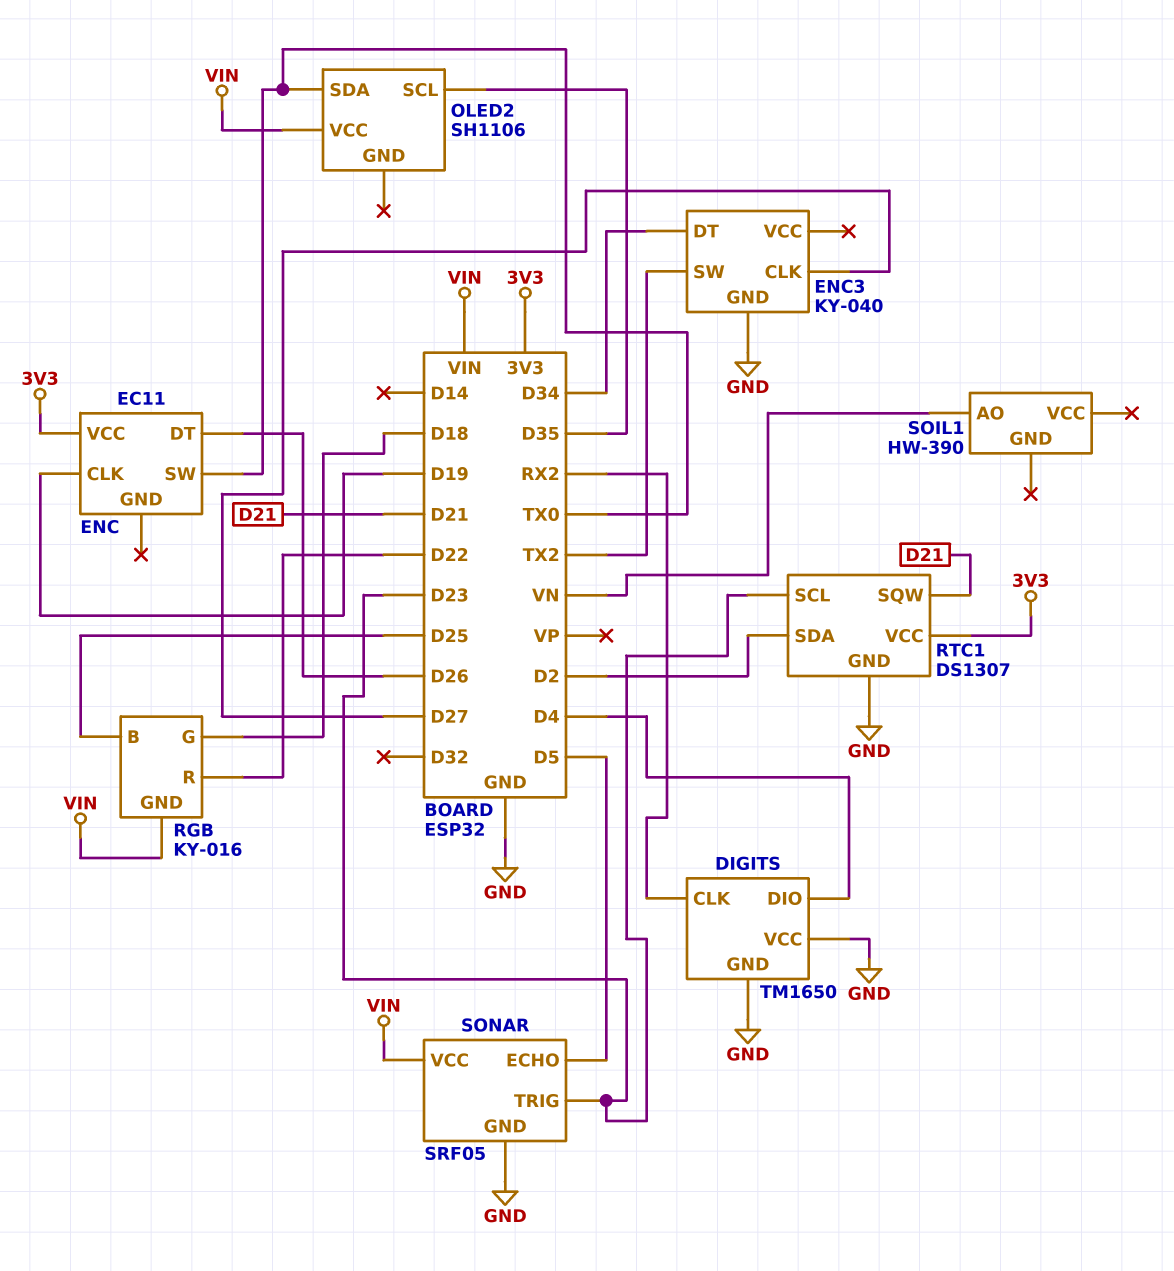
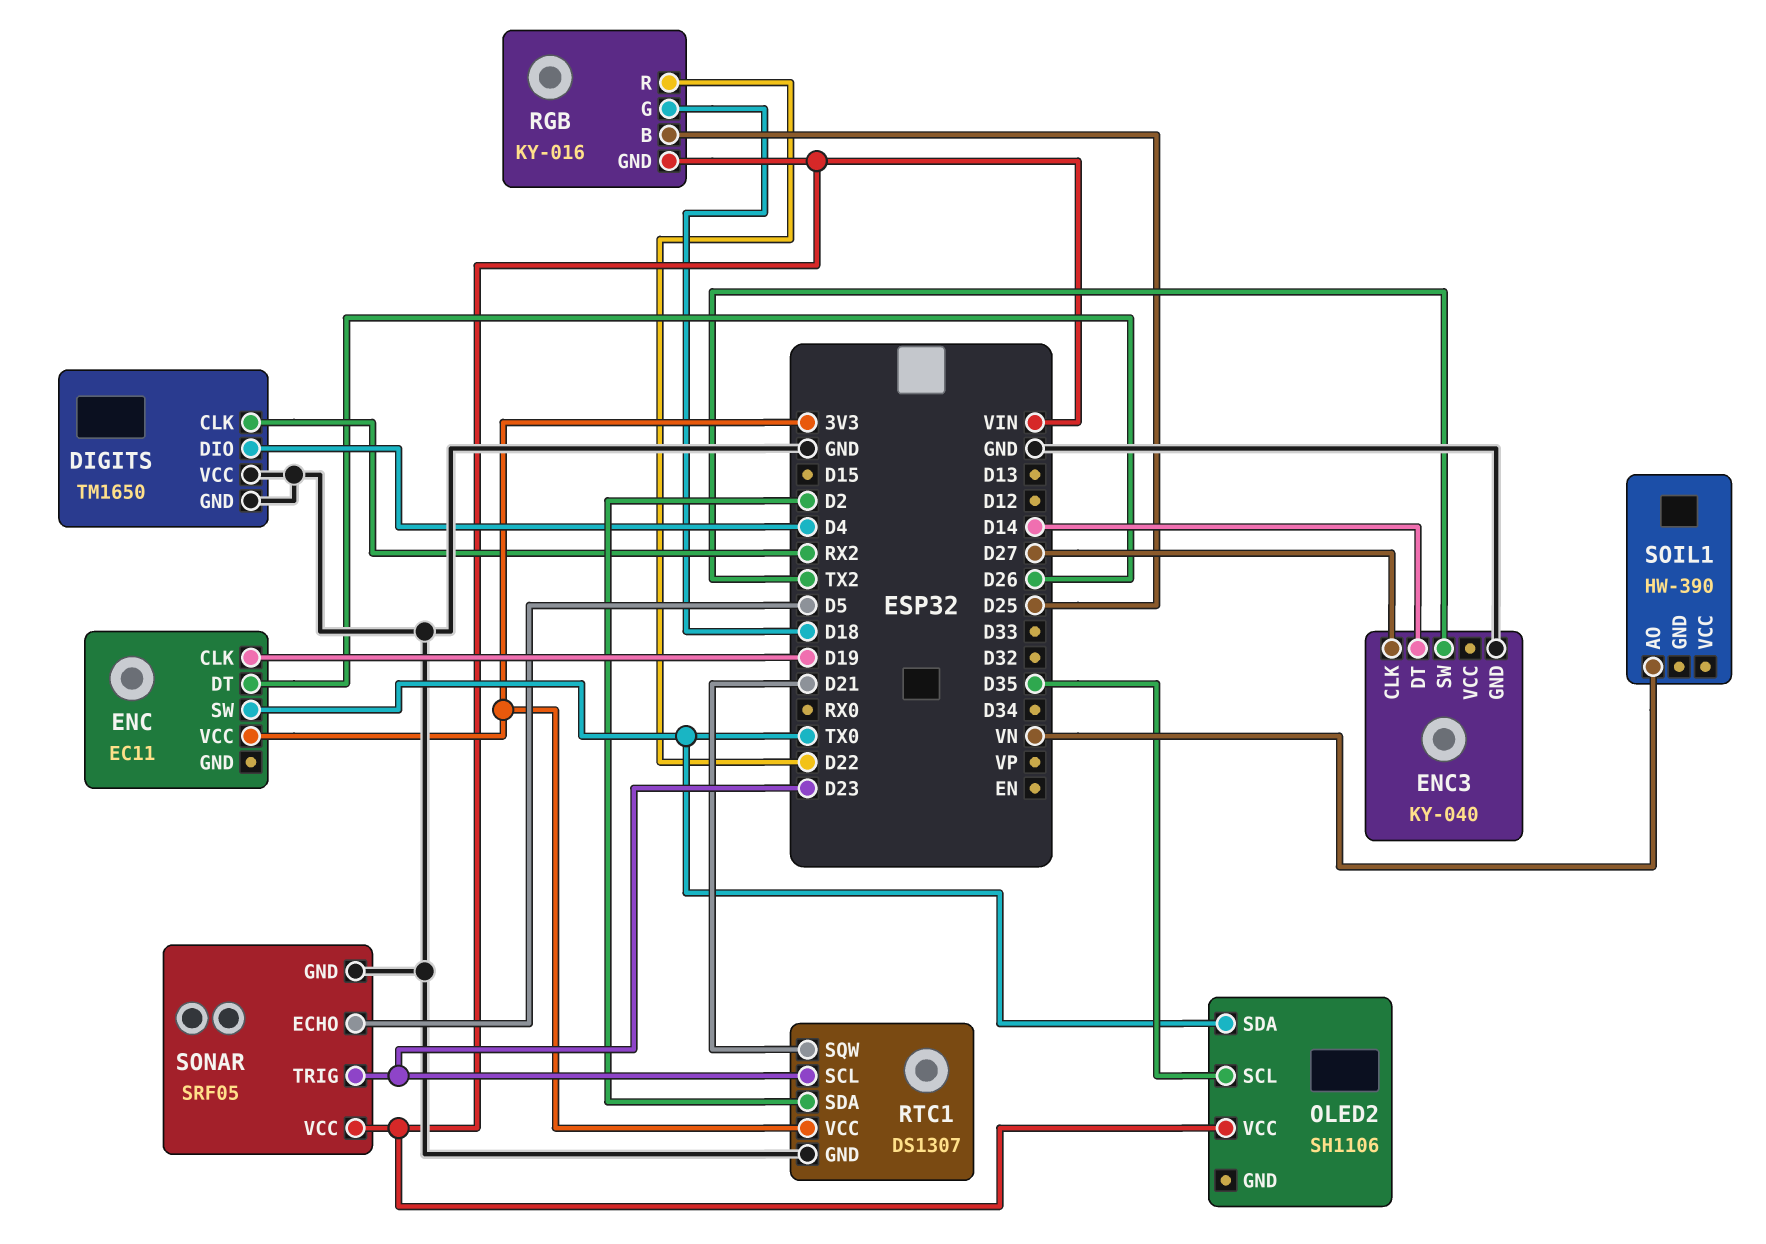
ENC3 pin DT: D34 -> D14

